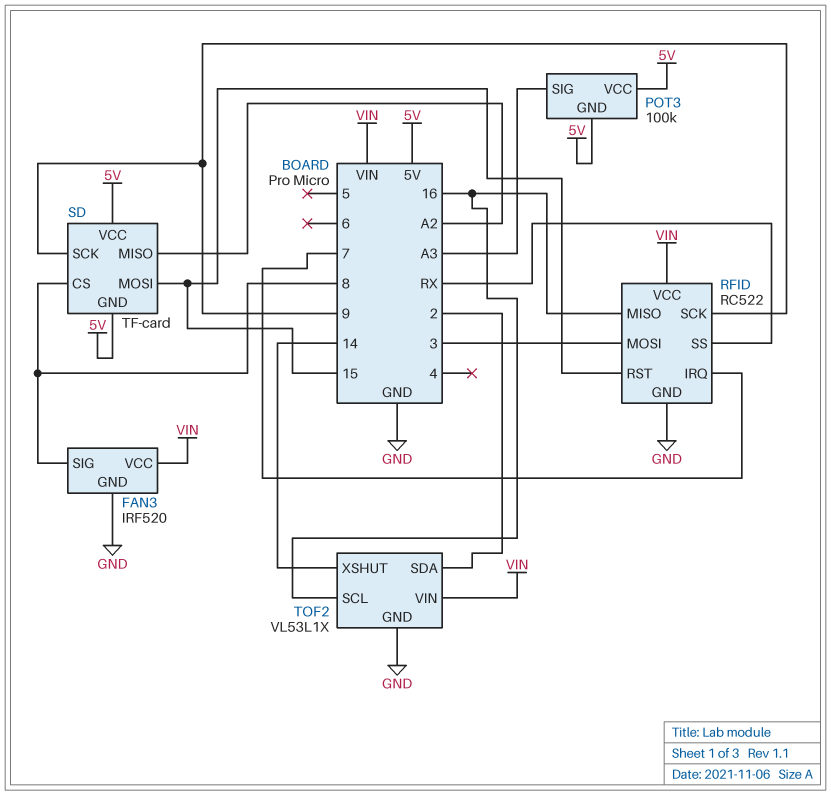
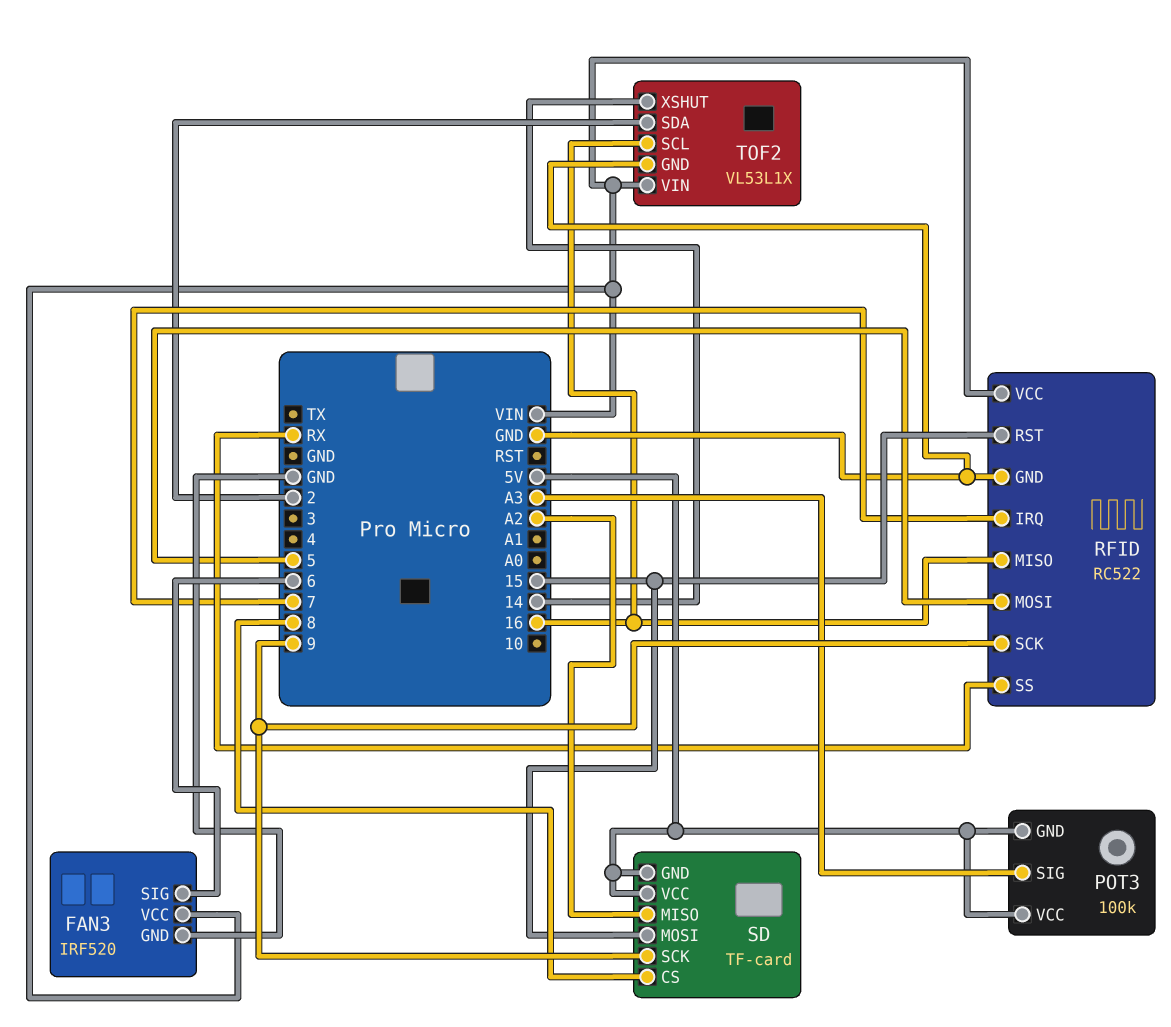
FAN3 pin SIG: 8 -> 6
RFID pin MOSI: 3 -> 5

